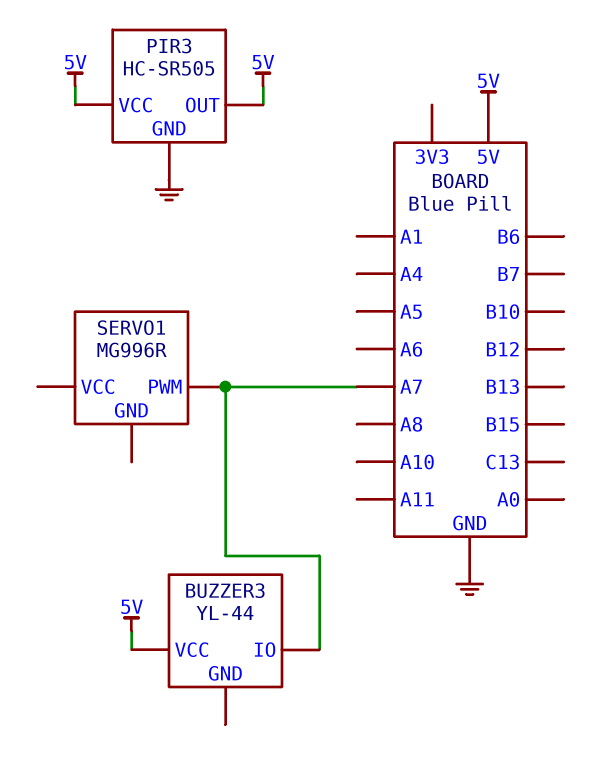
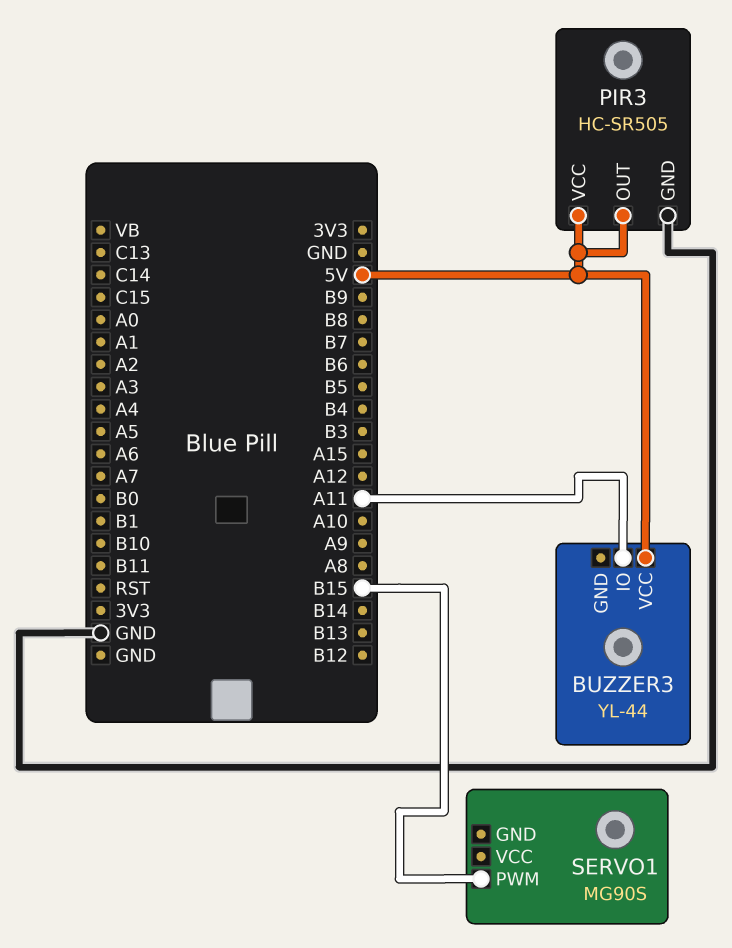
BUZZER3 pin IO: A7 -> A11
SERVO1: MG996R -> MG90S
SERVO1 pin PWM: A7 -> B15

